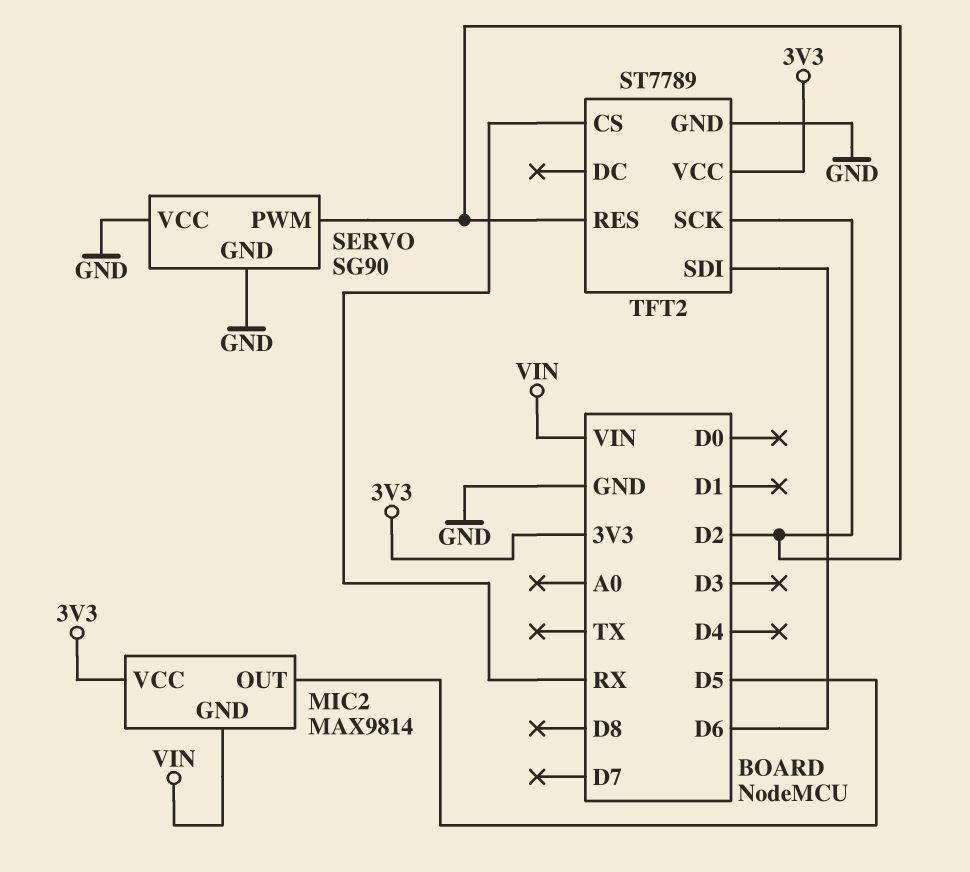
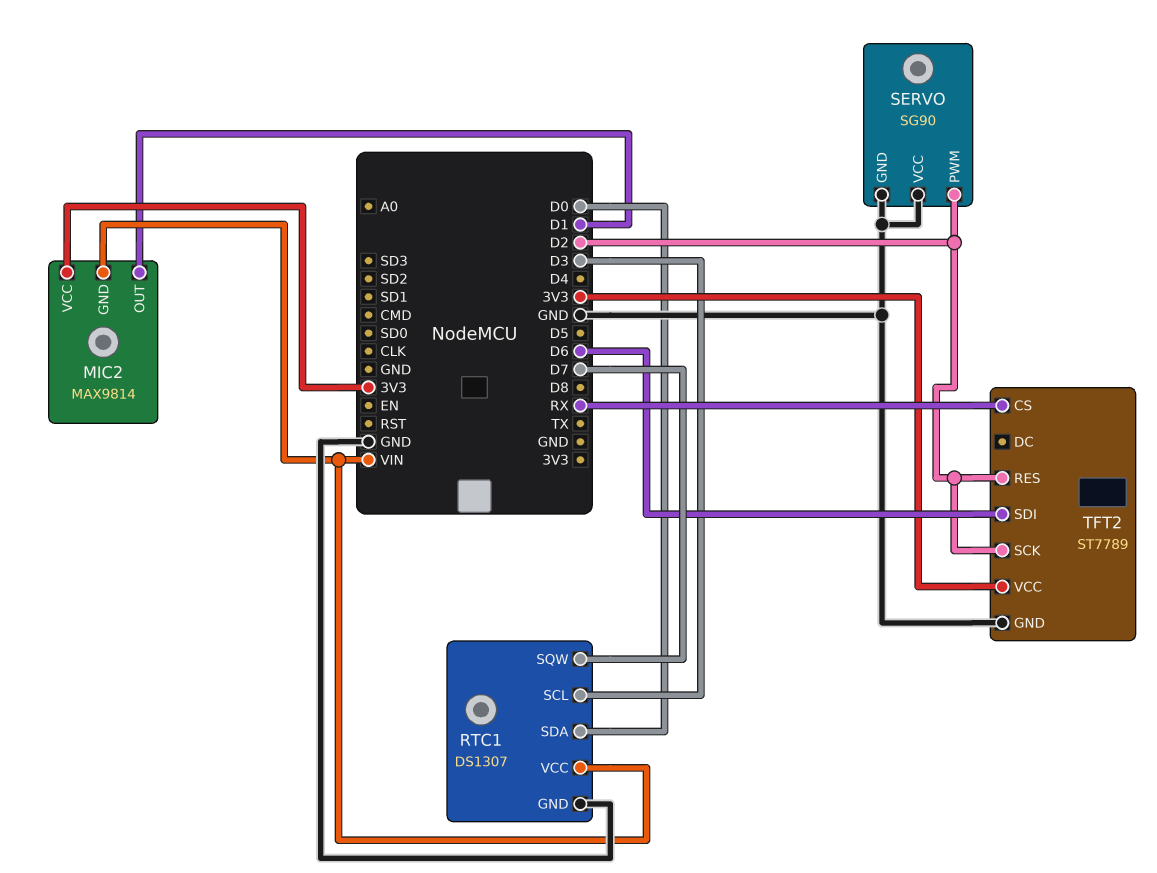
MIC2 pin OUT: D5 -> D1
RTC1: none -> DS1307
RTC1 pin GND: none -> GND
RTC1 pin SCL: none -> D3
RTC1 pin SDA: none -> D0
RTC1 pin SQW: none -> D7
RTC1 pin VCC: none -> VIN

